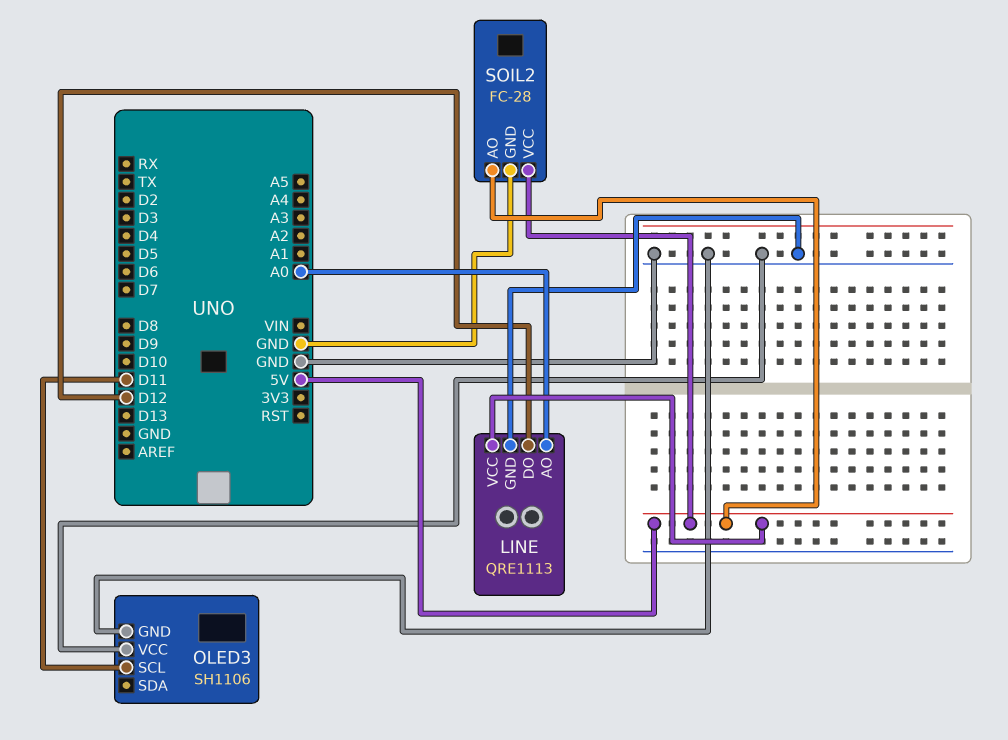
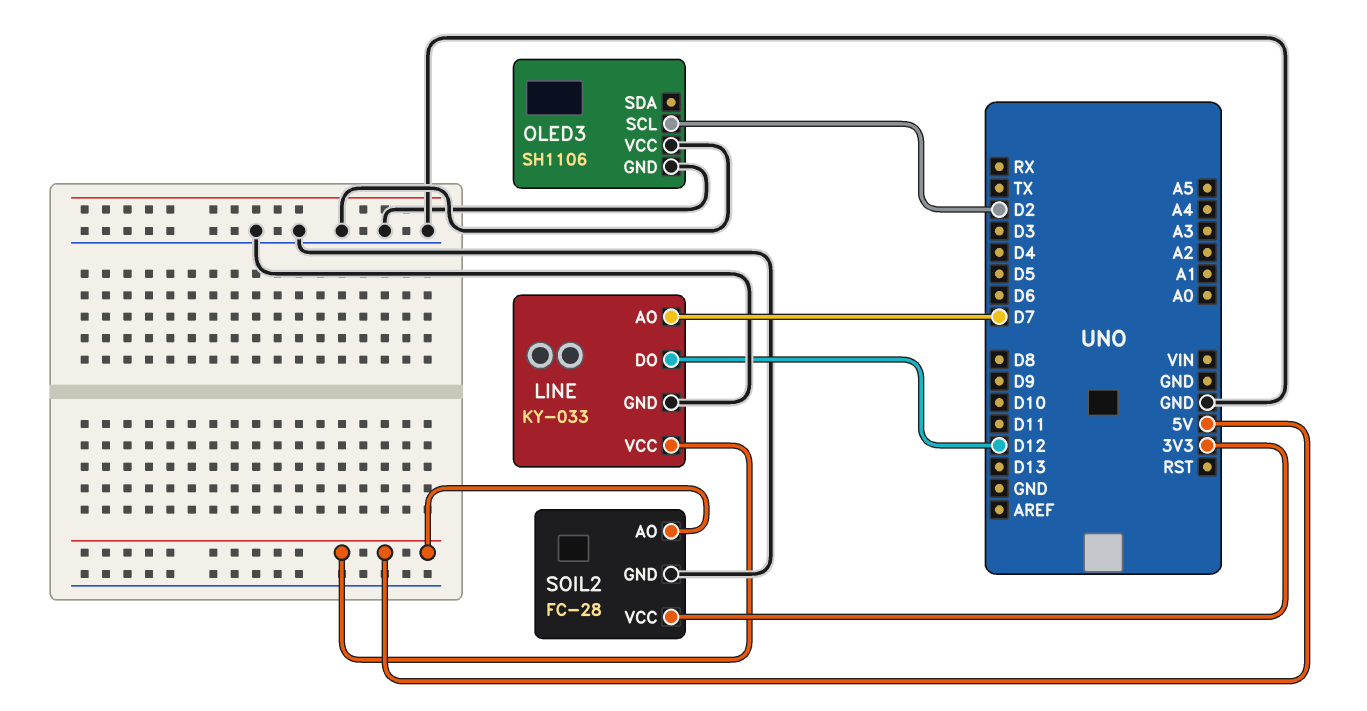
LINE: QRE1113 -> KY-033
LINE pin AO: A0 -> D7
OLED3 pin SCL: D11 -> D2
SOIL2 pin VCC: 5V -> 3V3

